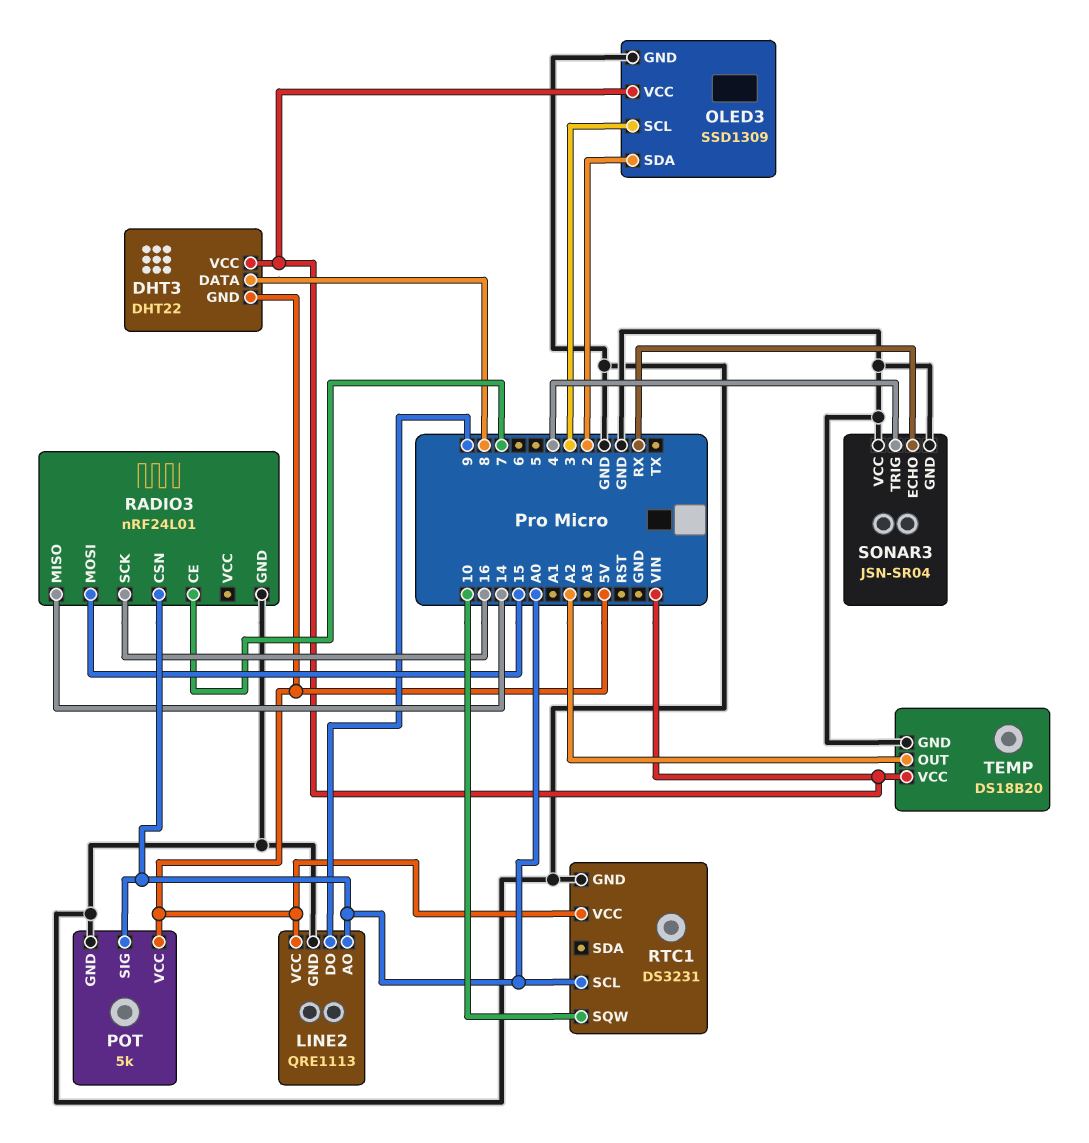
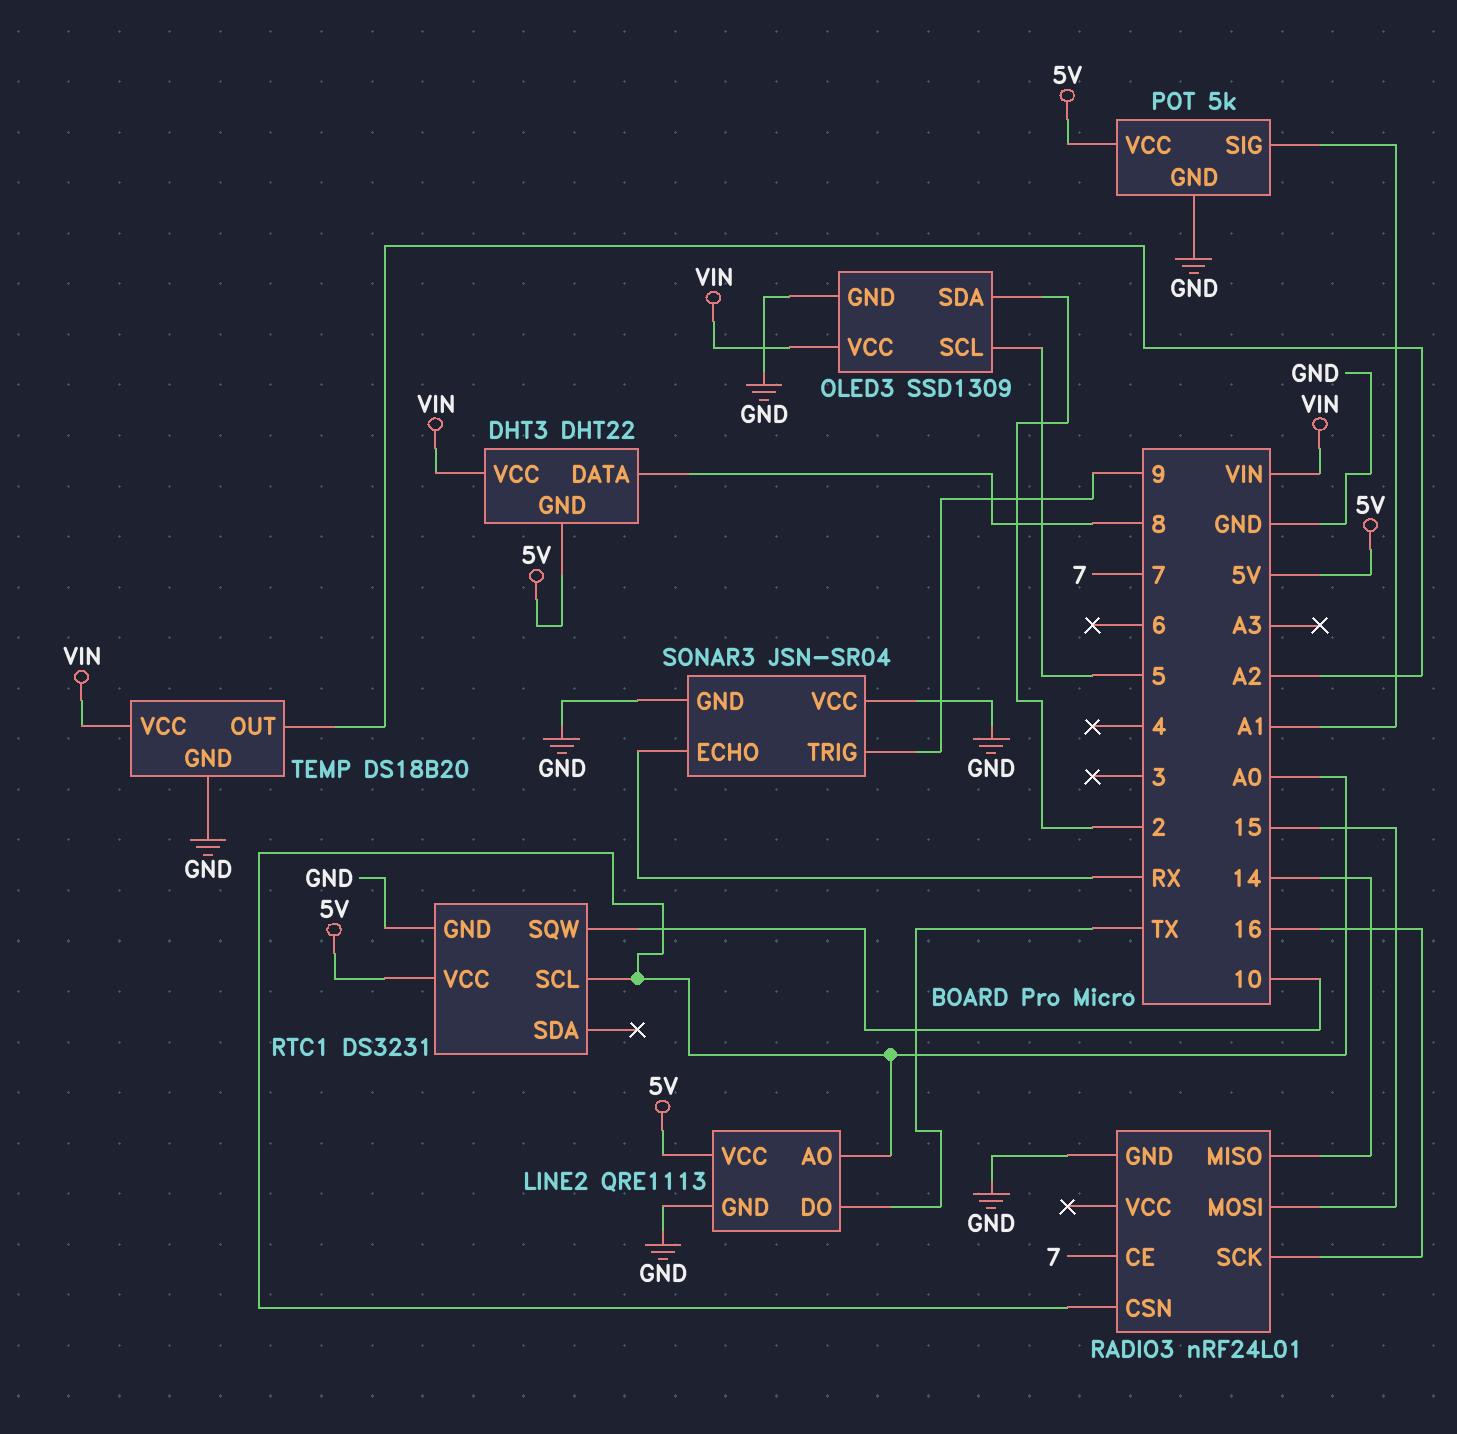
LINE2 pin DO: 9 -> TX
OLED3 pin SCL: 3 -> 5
POT pin SIG: A0 -> A1
SONAR3 pin TRIG: 4 -> 9

